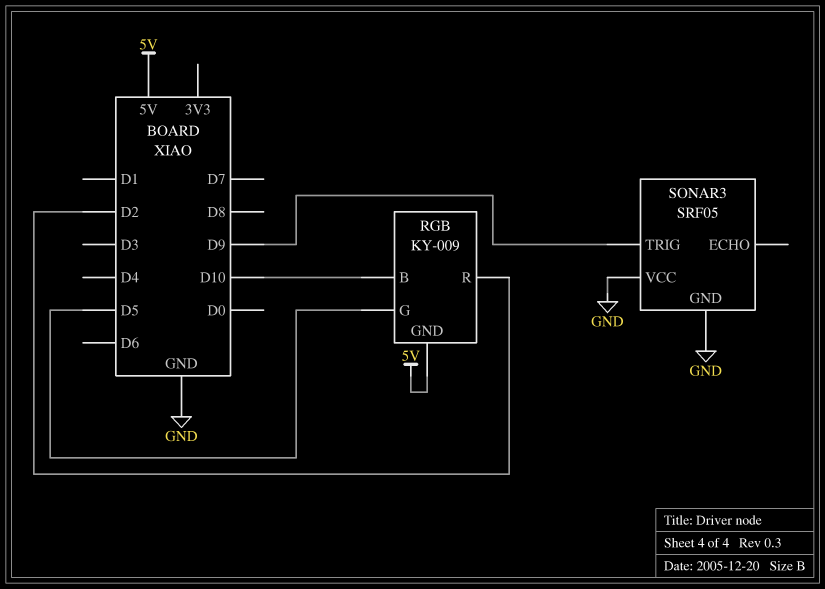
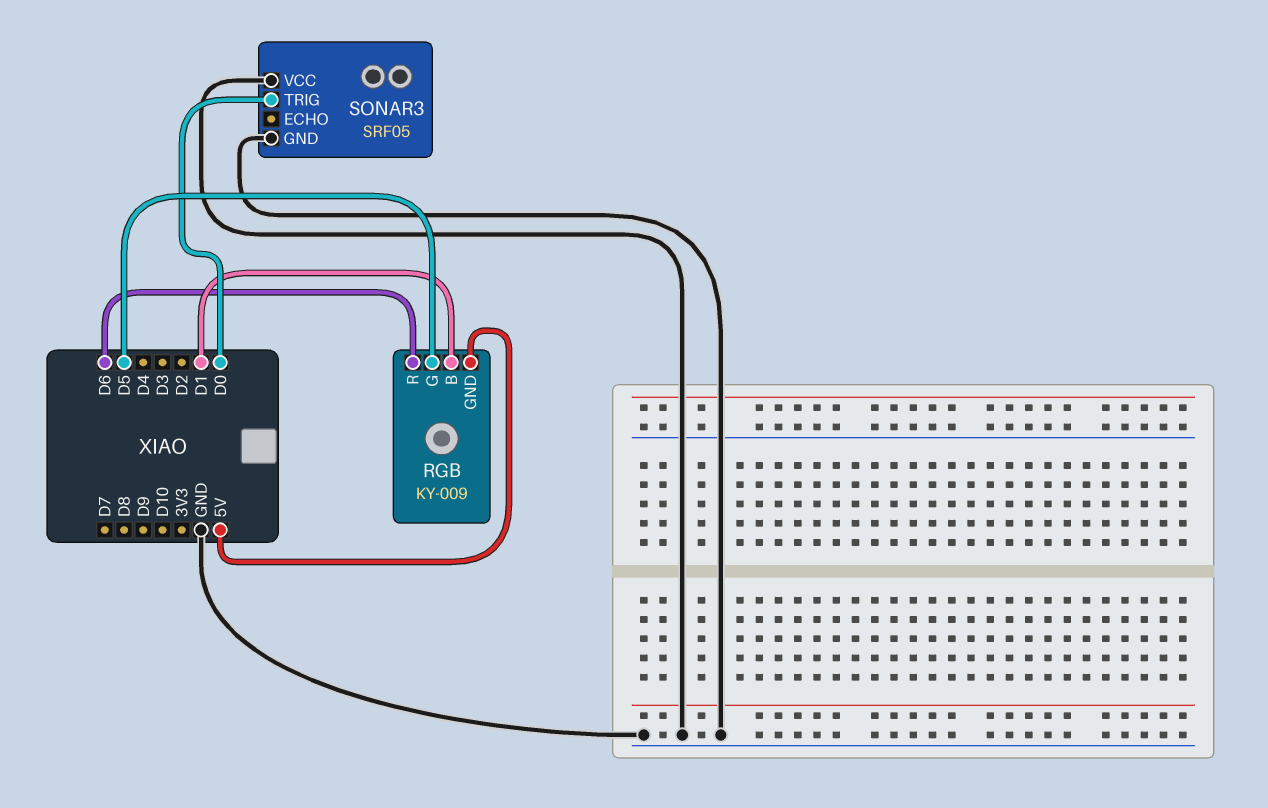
RGB pin B: D10 -> D1
RGB pin R: D2 -> D6
SONAR3 pin TRIG: D9 -> D0

